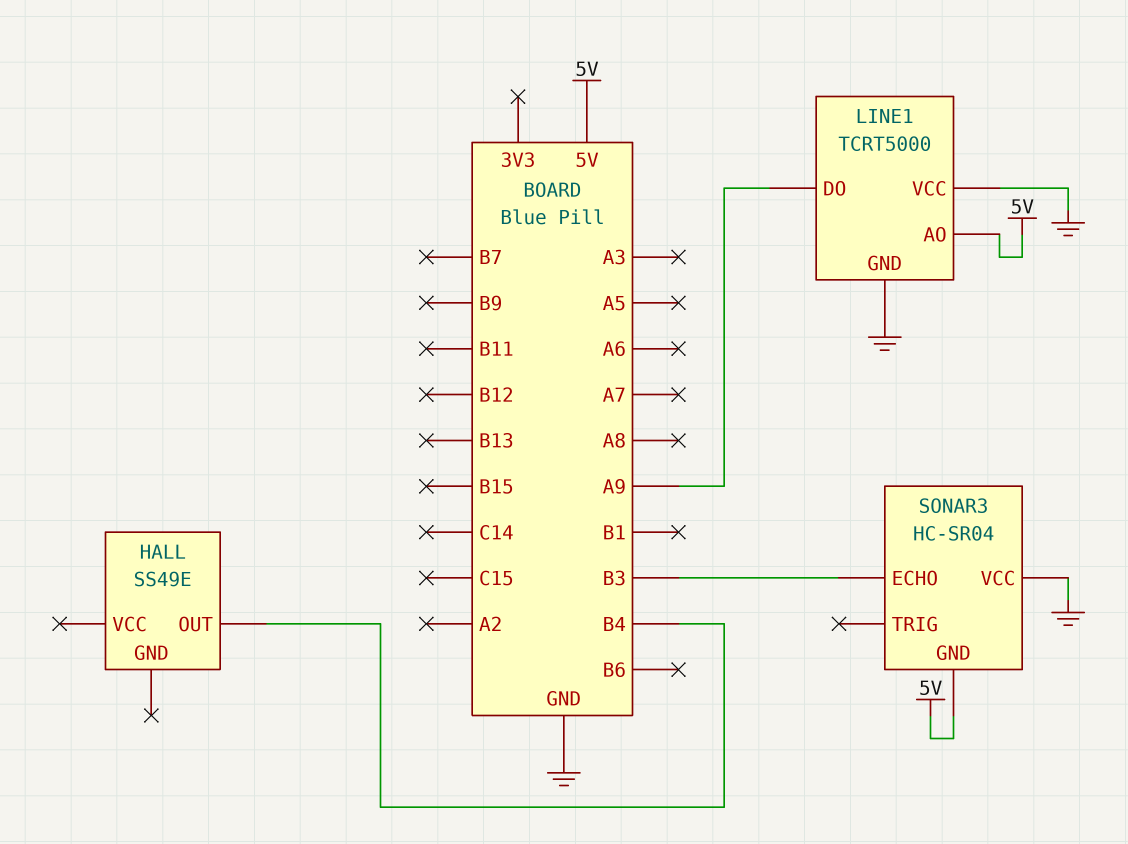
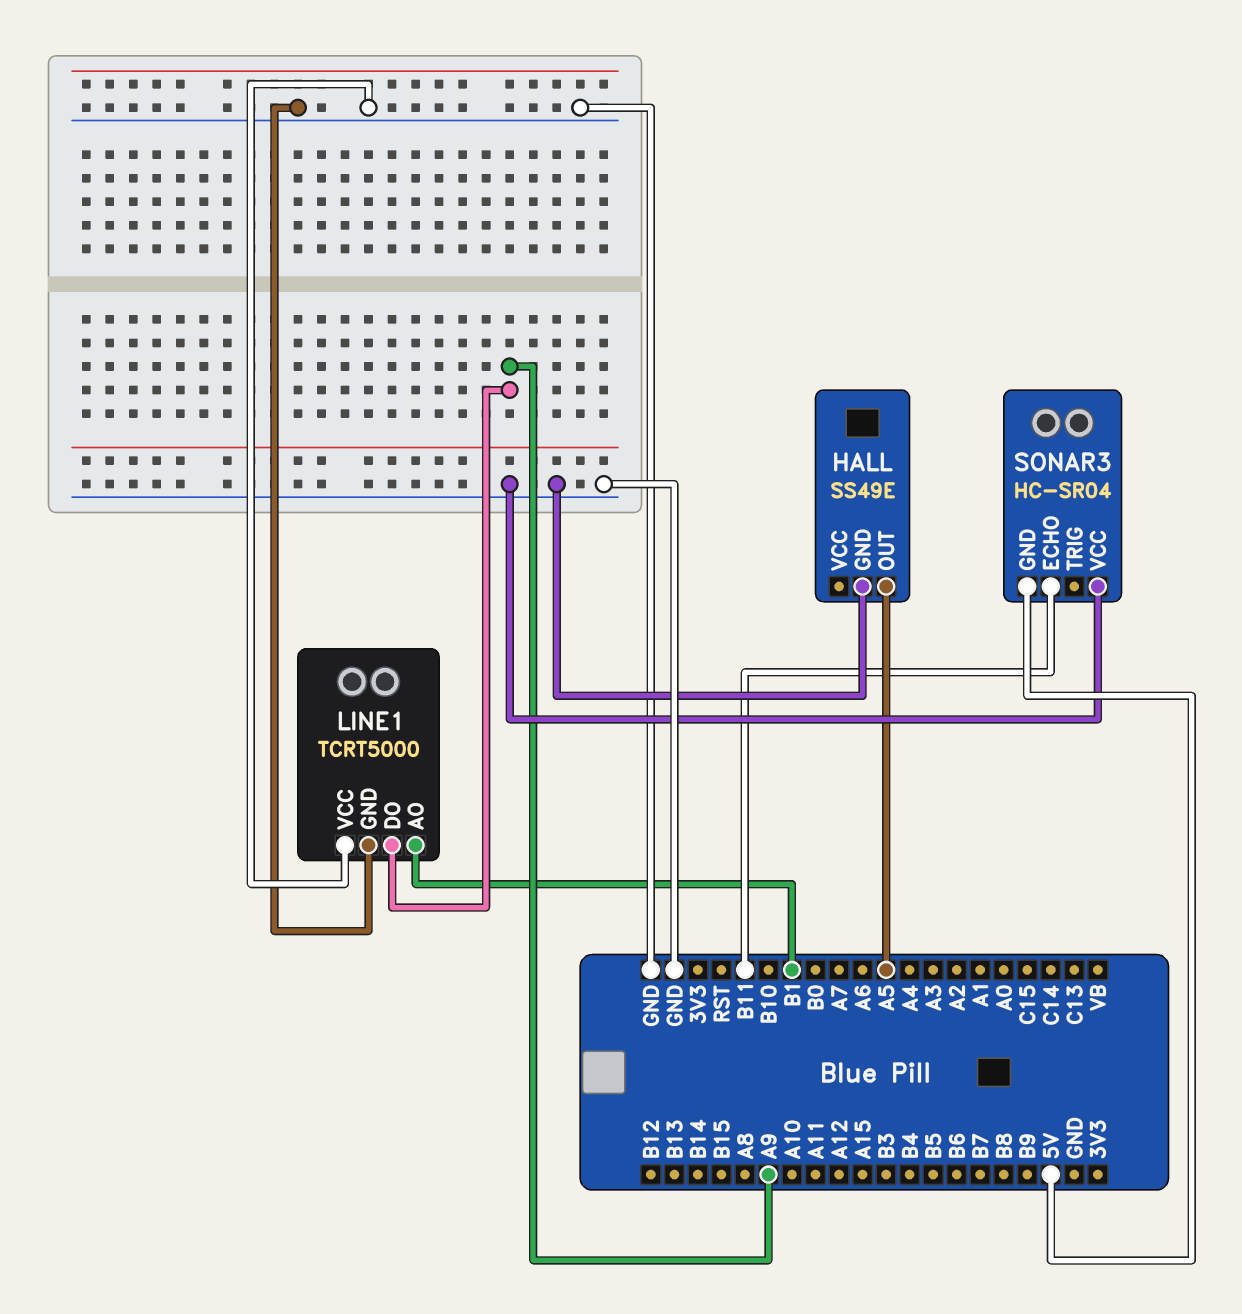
HALL pin GND: none -> GND
HALL pin OUT: B4 -> A5
LINE1 pin AO: 5V -> B1
SONAR3 pin ECHO: B3 -> B11

